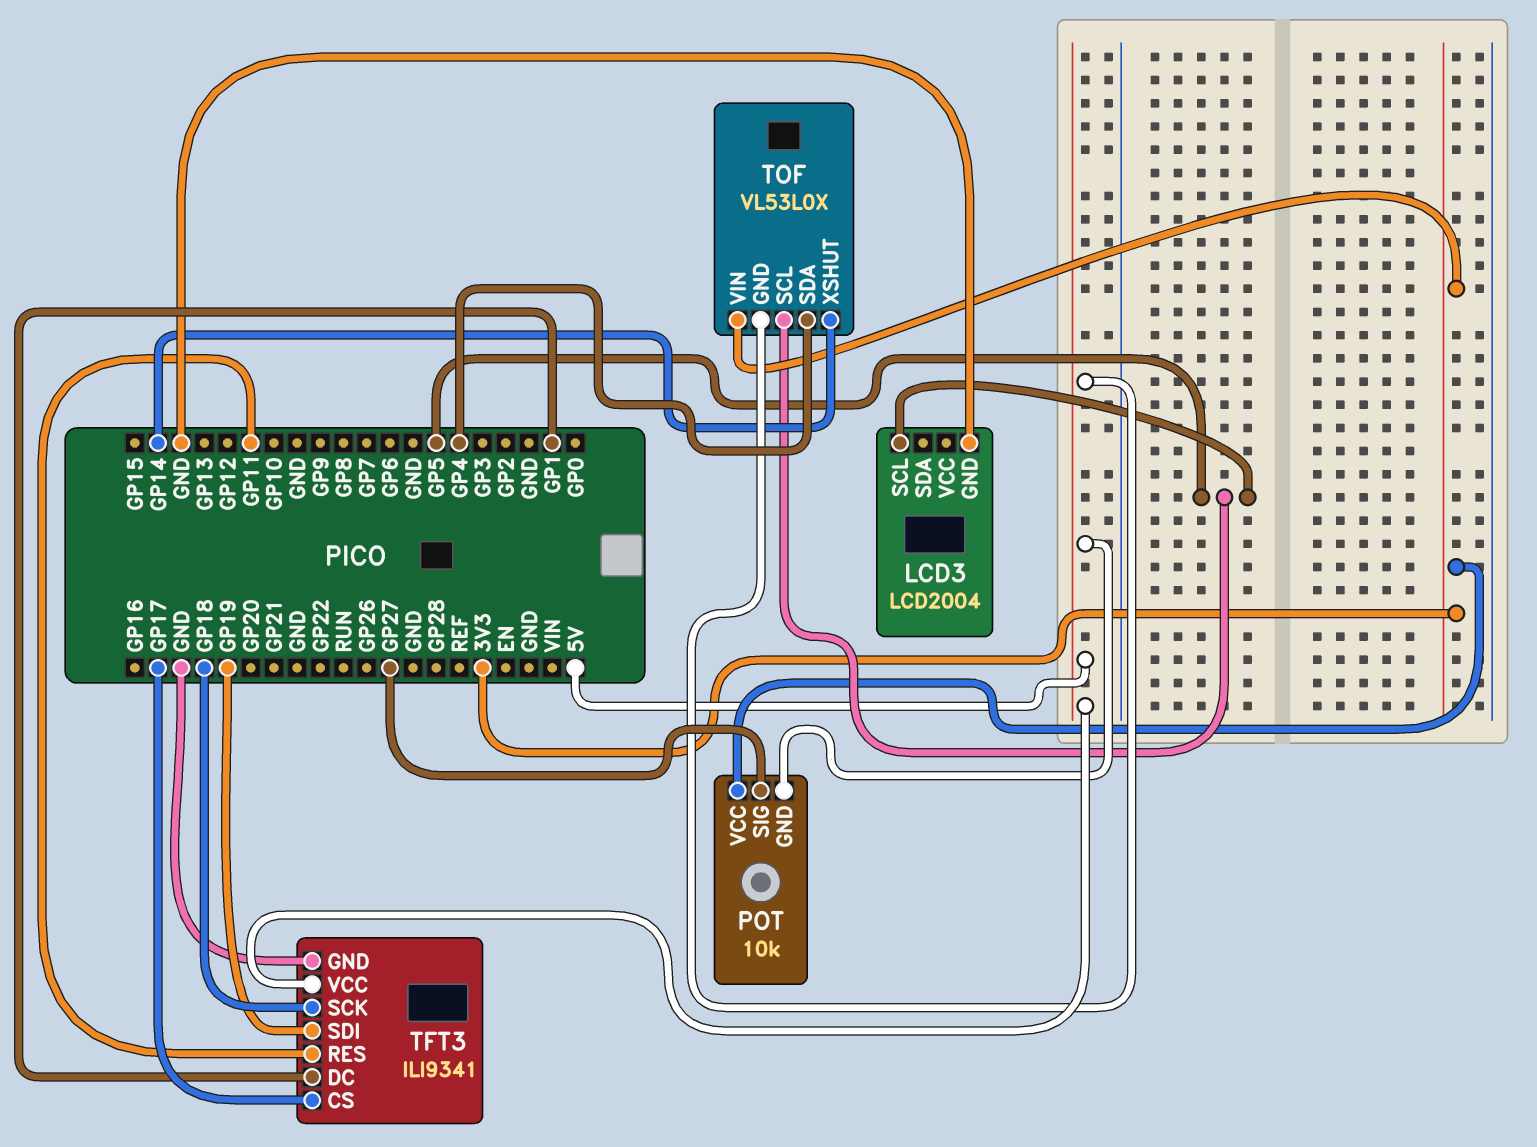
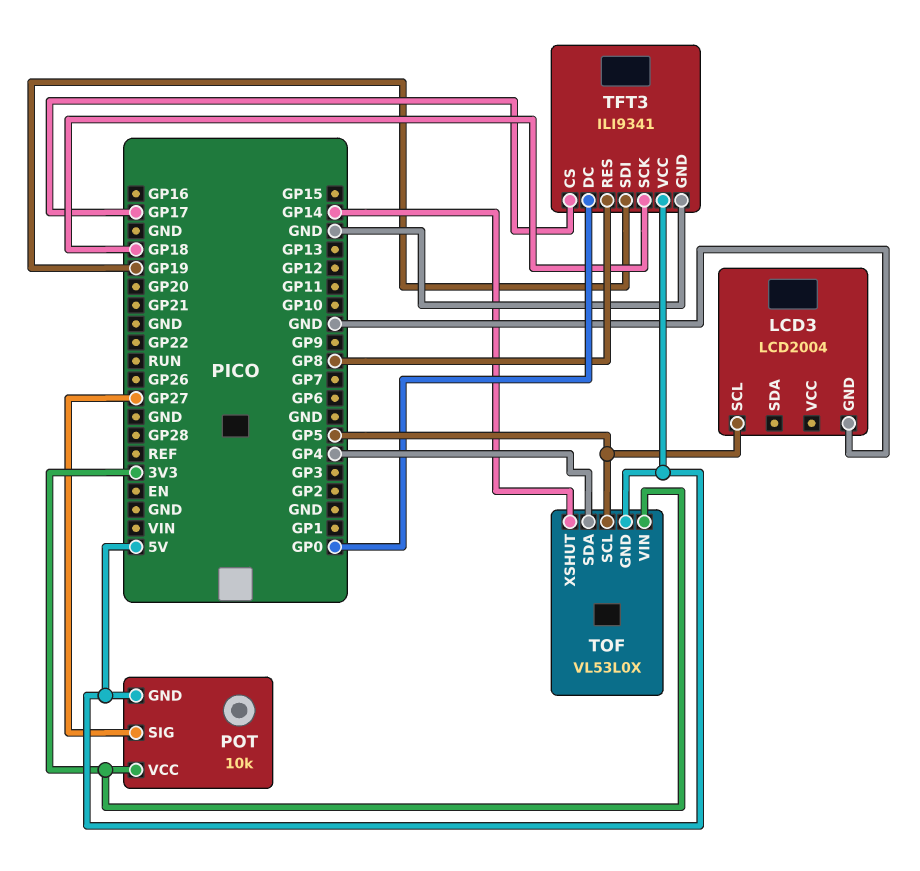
TFT3 pin DC: GP1 -> GP0
TFT3 pin RES: GP11 -> GP8

